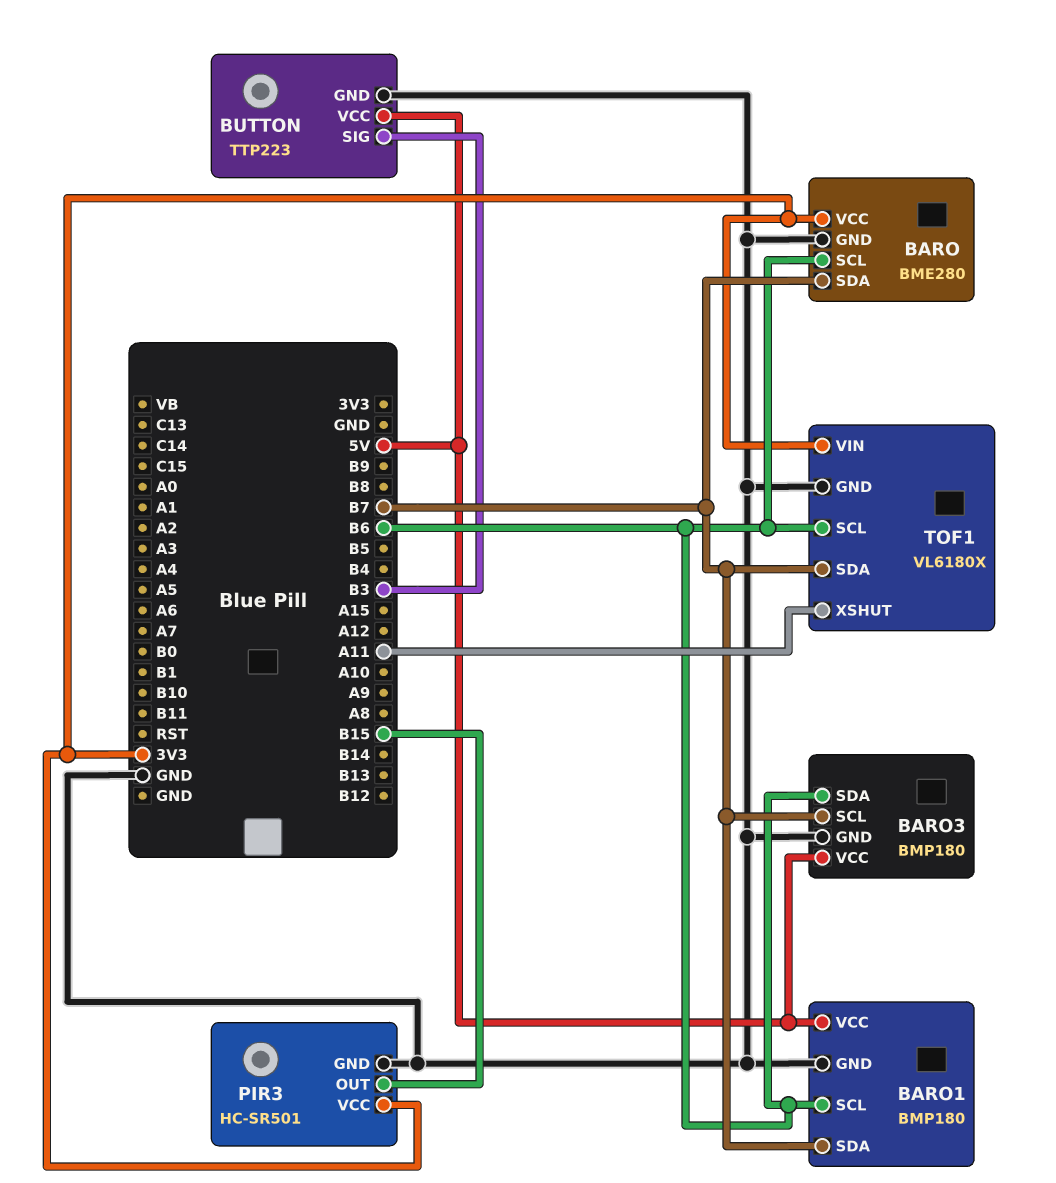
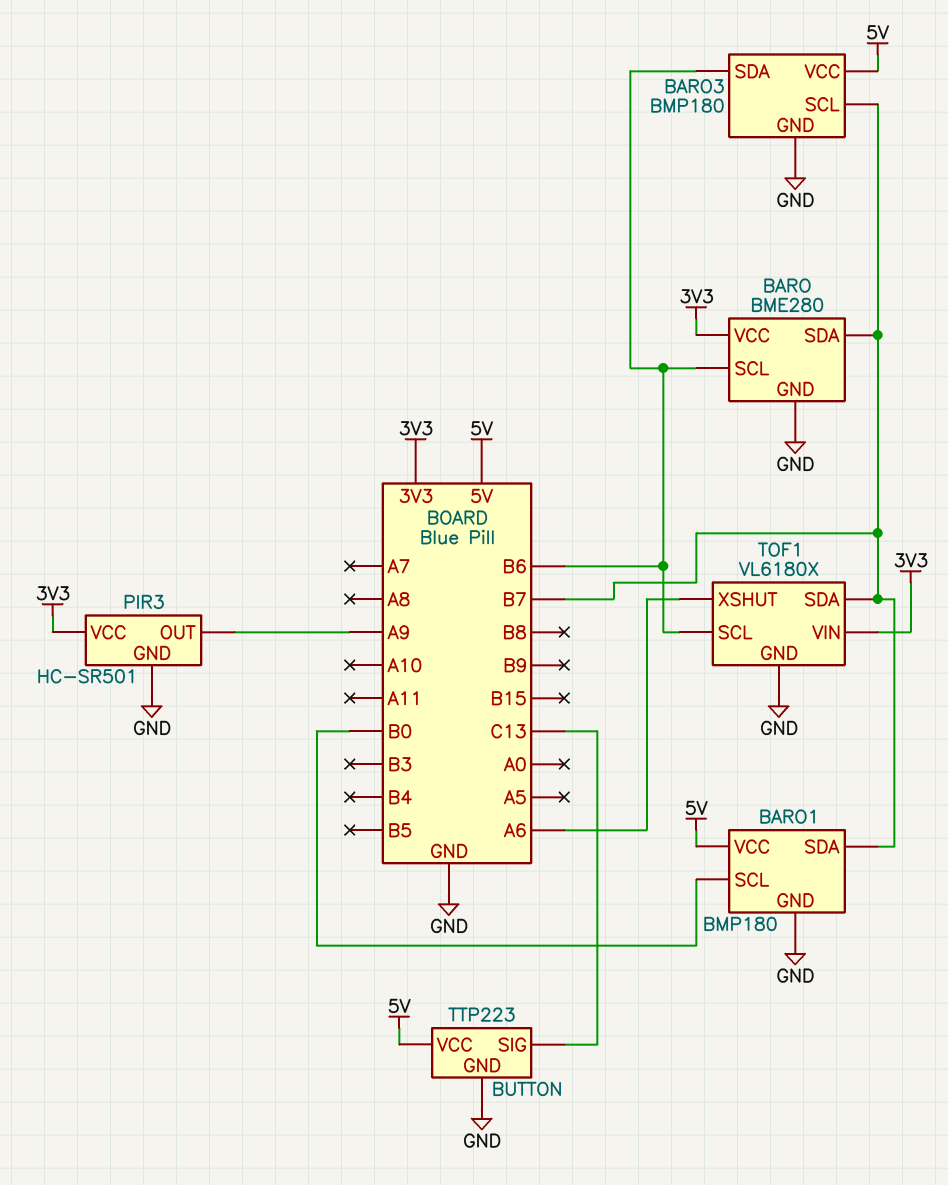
BARO1 pin SCL: B6 -> B0
BUTTON pin SIG: B3 -> C13
PIR3 pin OUT: B15 -> A9
TOF1 pin XSHUT: A11 -> A6

